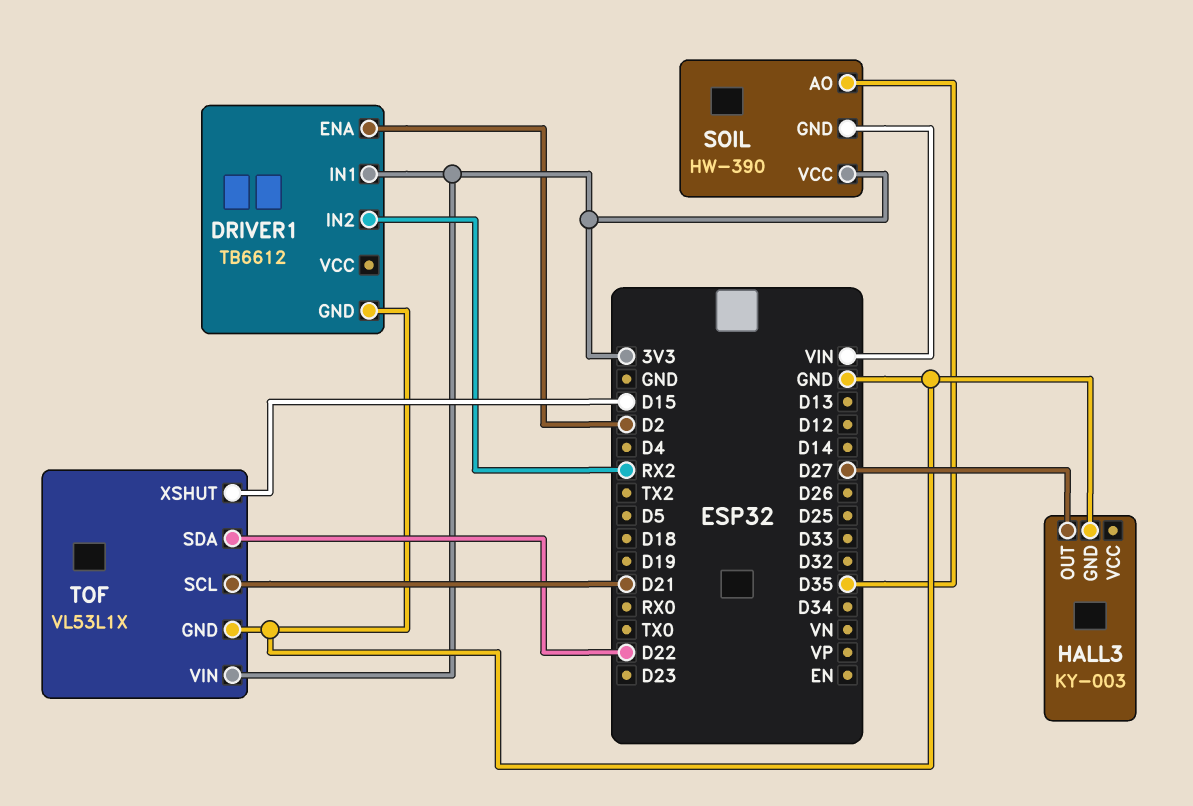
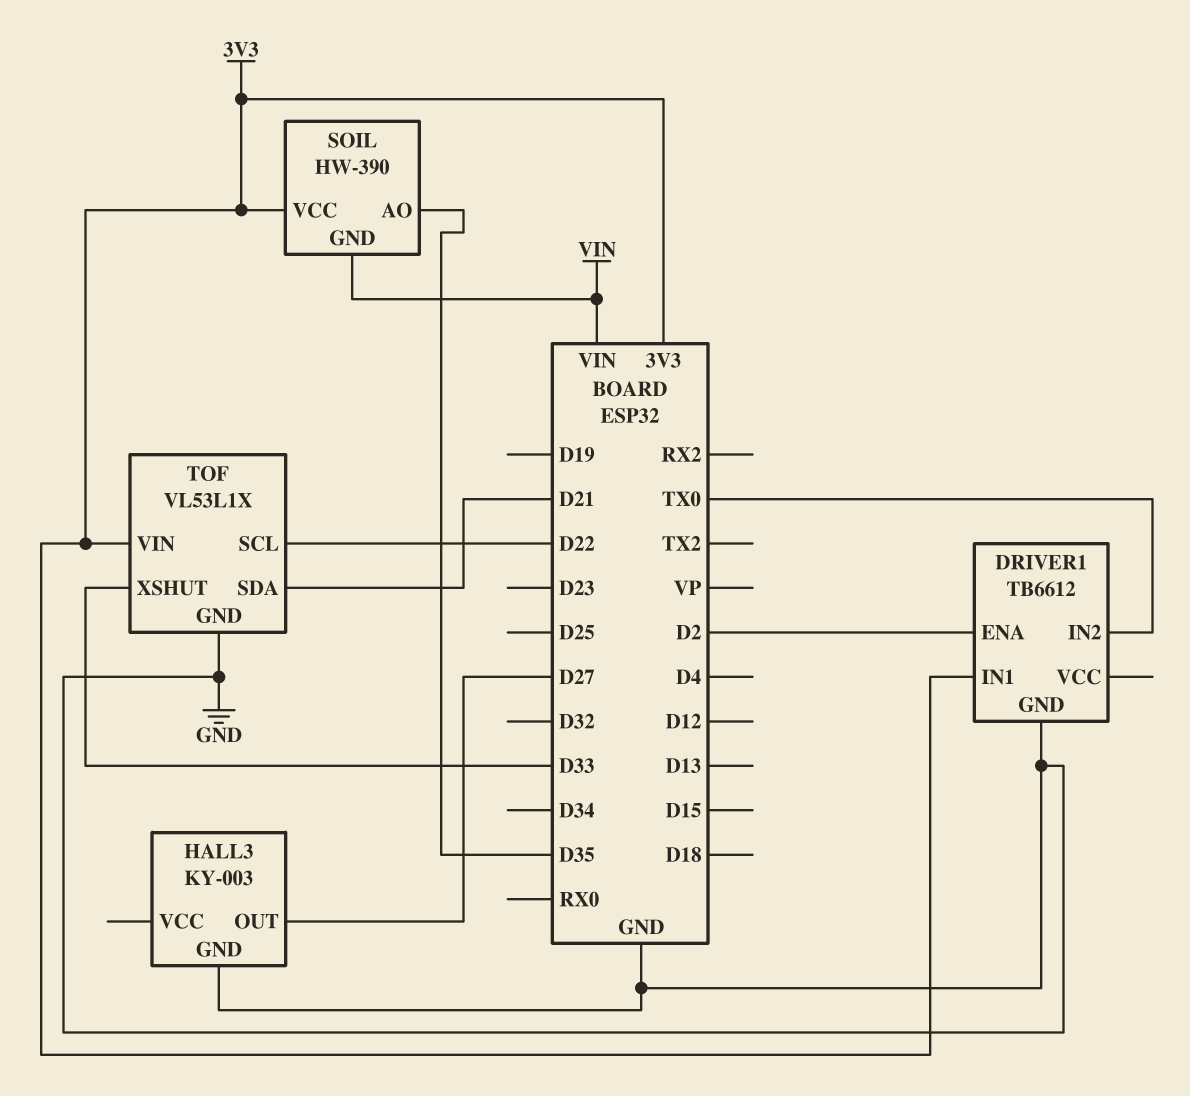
DRIVER1 pin IN2: RX2 -> TX0
TOF pin SCL: D21 -> D22
TOF pin SDA: D22 -> D21
TOF pin XSHUT: D15 -> D33

